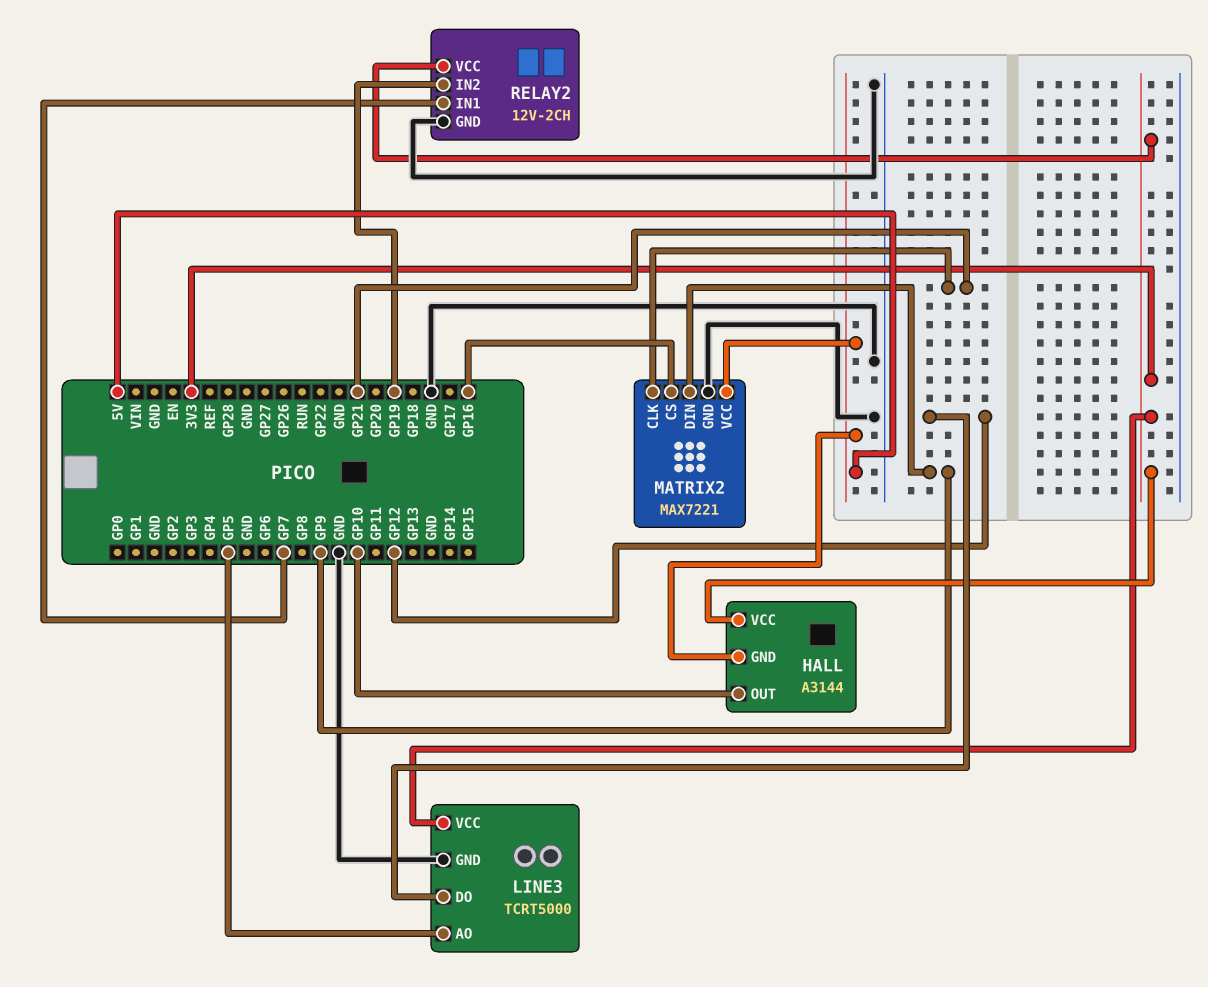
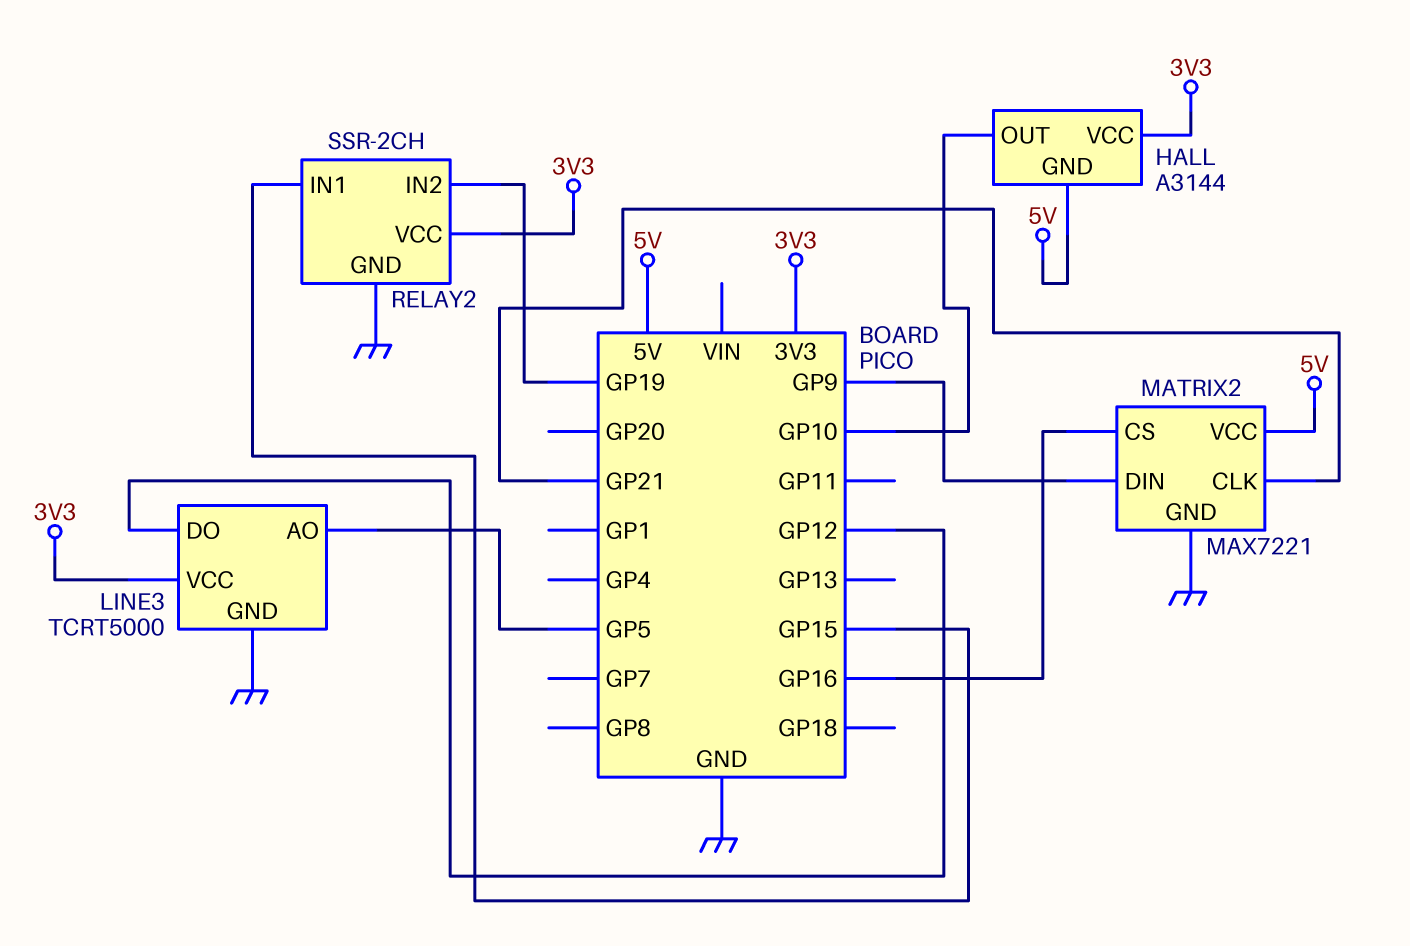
RELAY2: 12V-2CH -> SSR-2CH
RELAY2 pin IN1: GP7 -> GP15

